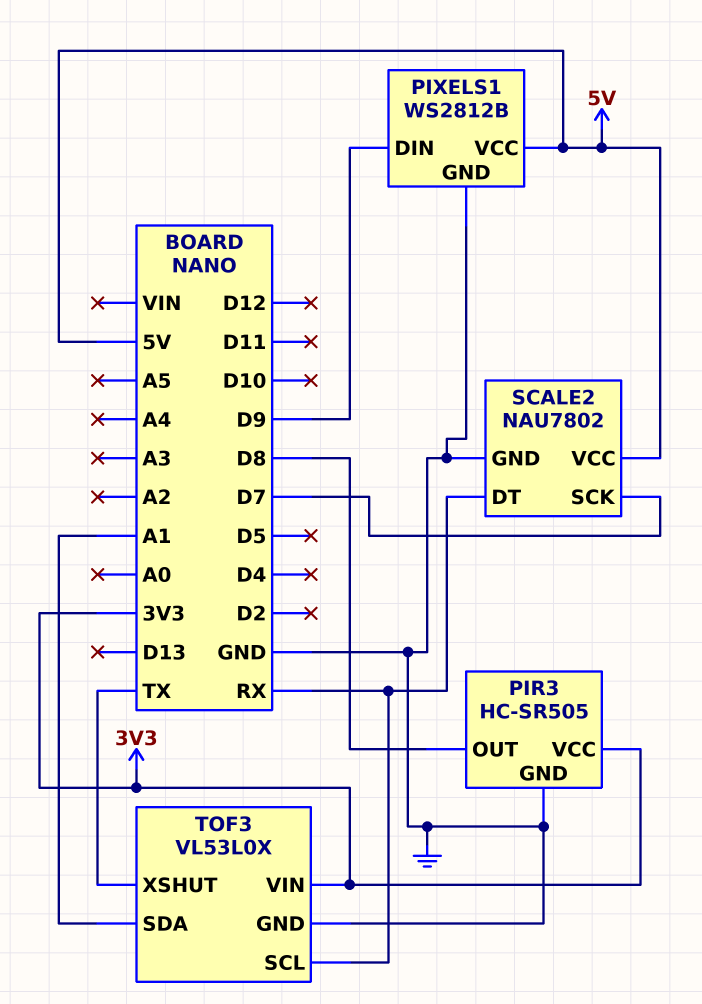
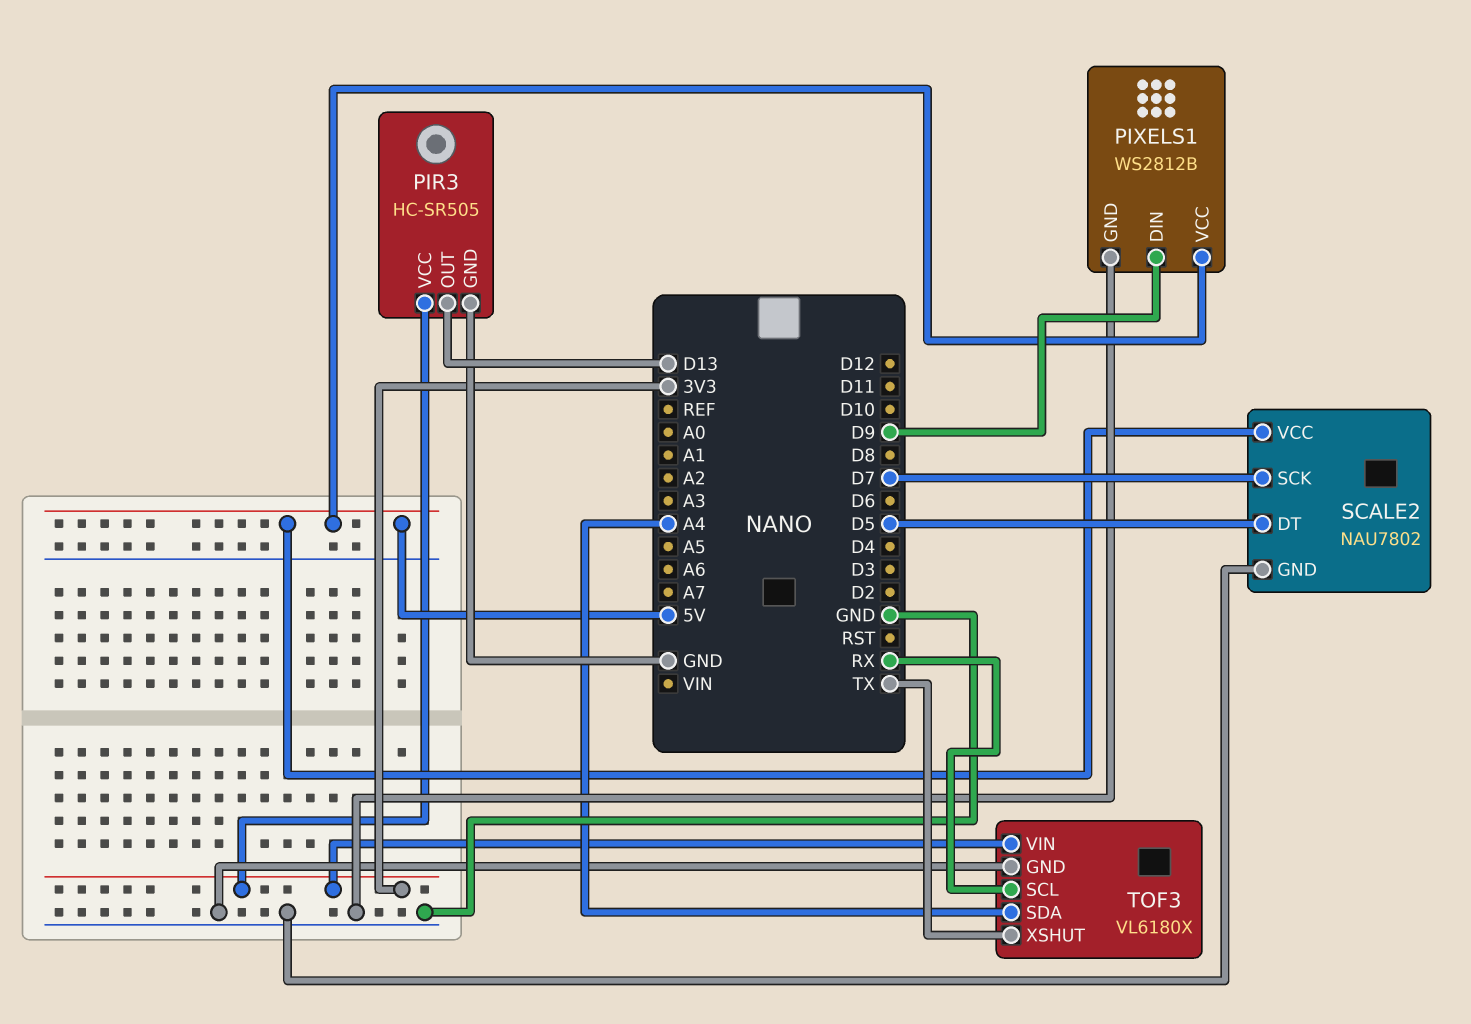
PIR3 pin OUT: D8 -> D13
SCALE2 pin DT: RX -> D5
TOF3: VL53L0X -> VL6180X
TOF3 pin SDA: A1 -> A4

